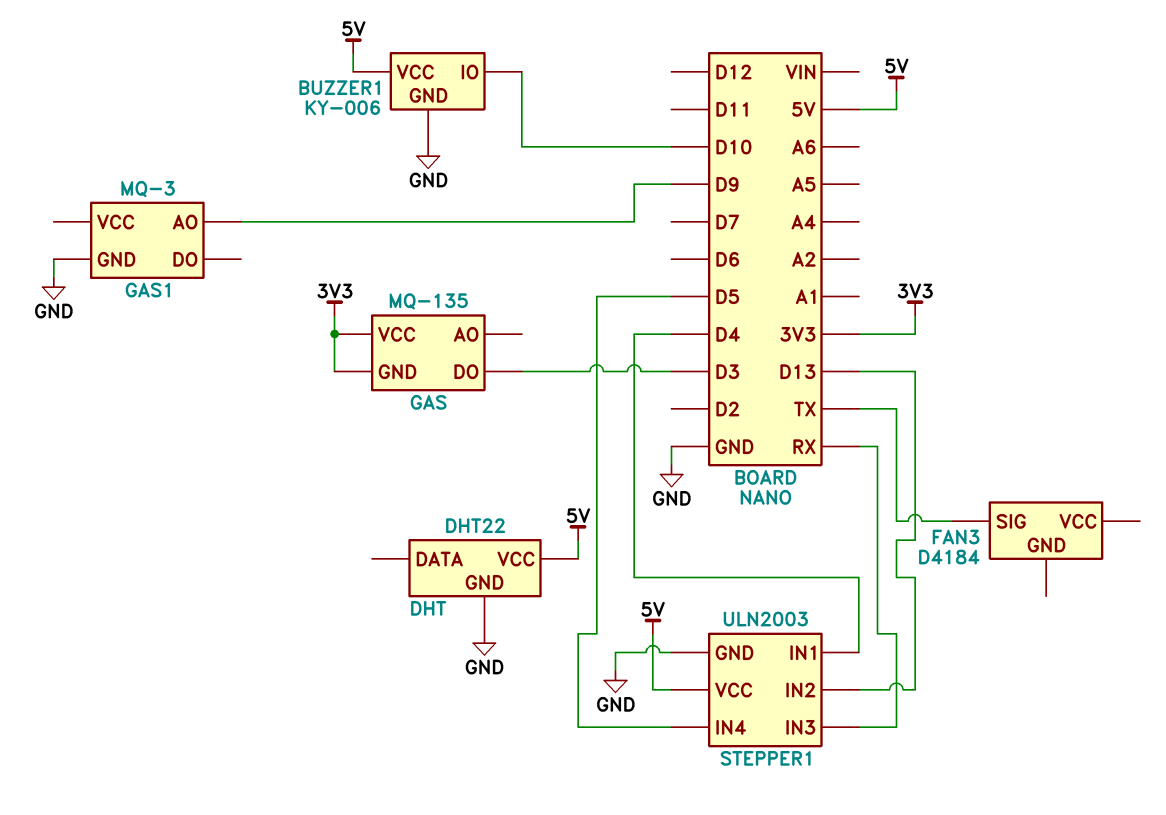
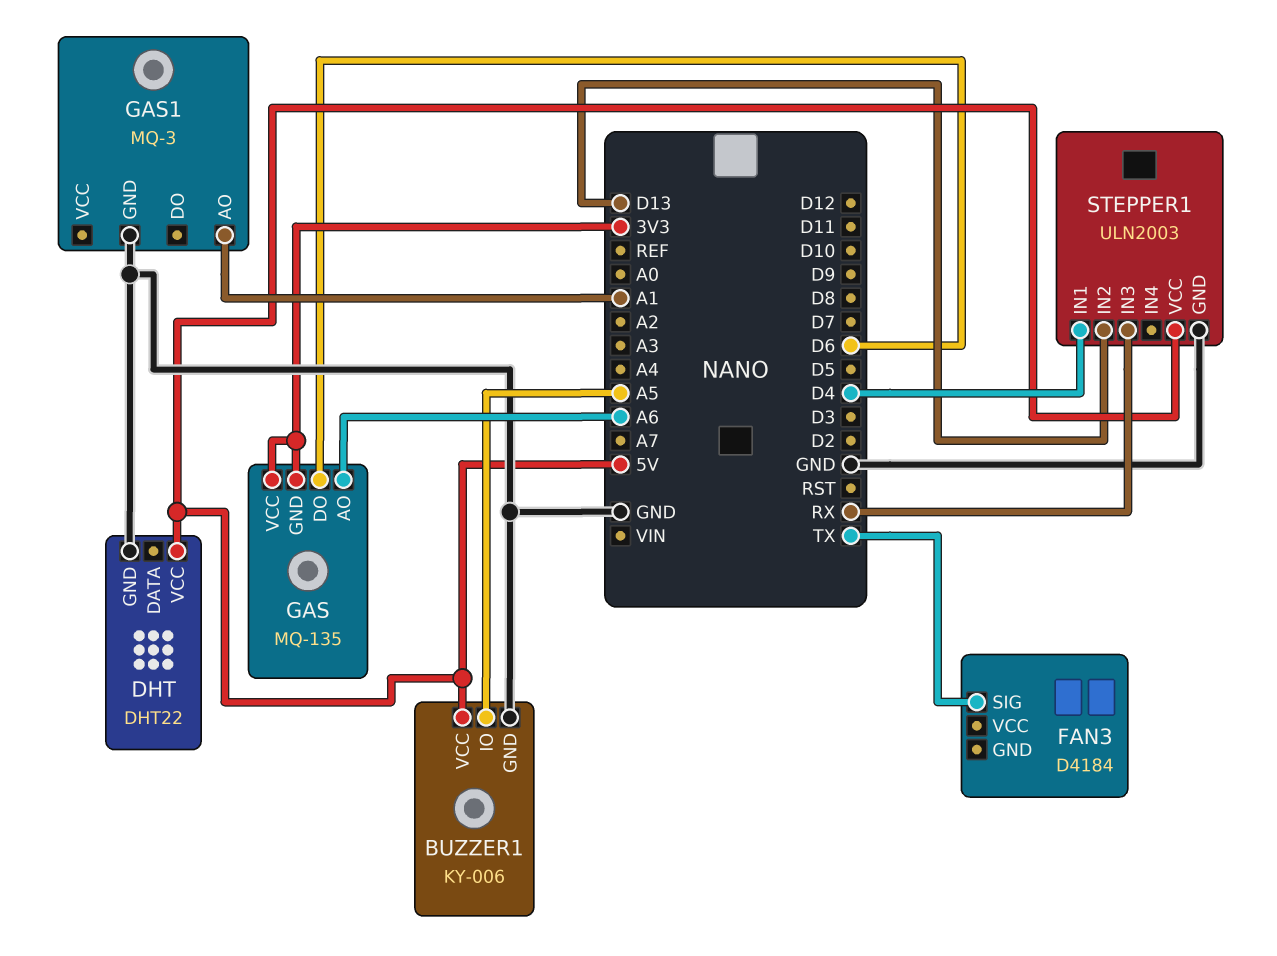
BUZZER1 pin IO: D10 -> A5
GAS pin AO: none -> A6
GAS pin DO: D3 -> D6
GAS1 pin AO: D9 -> A1
STEPPER1 pin IN4: D5 -> none

